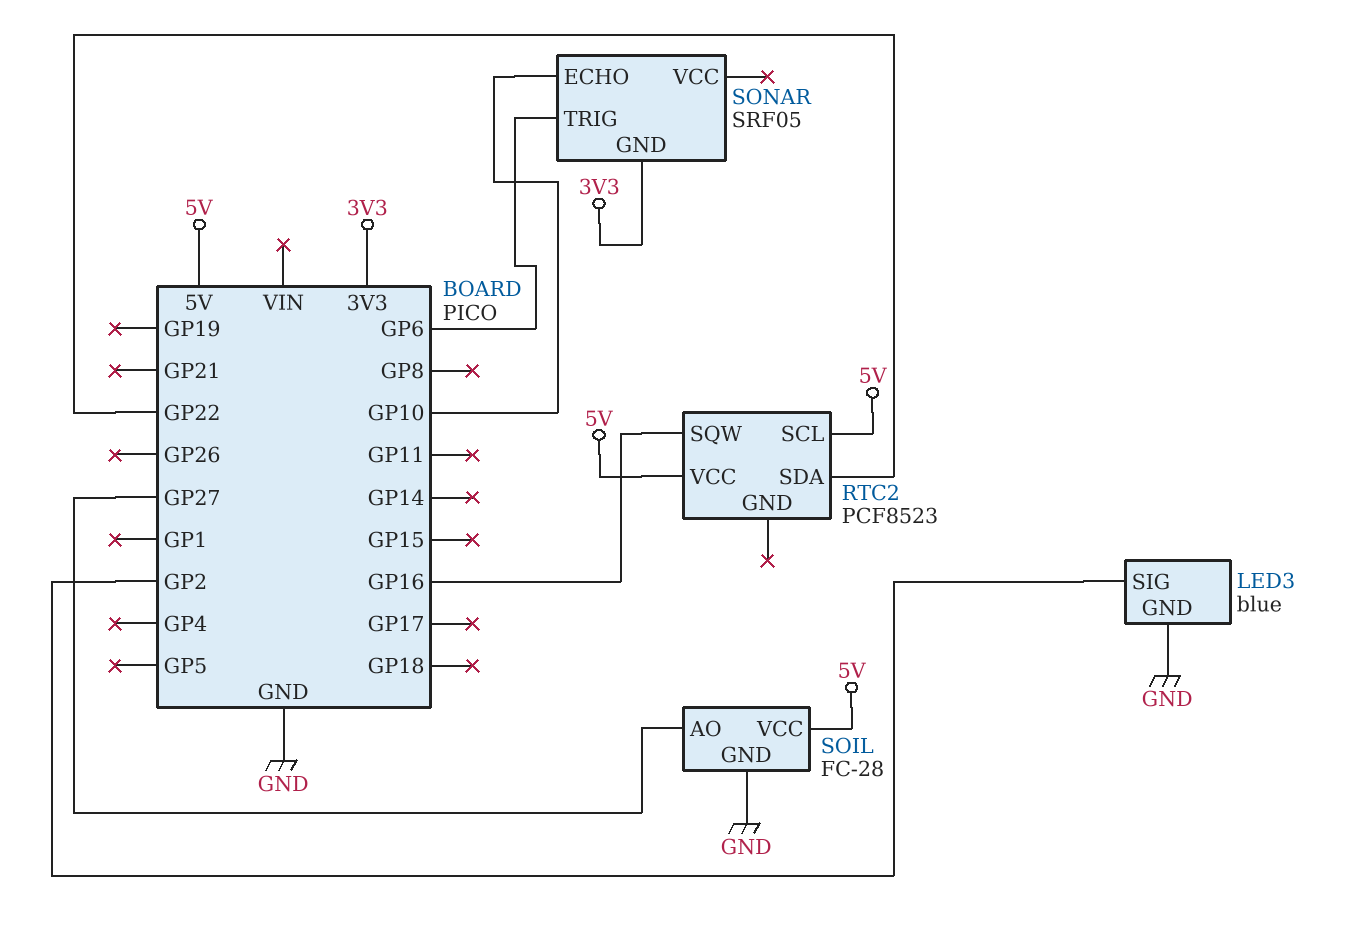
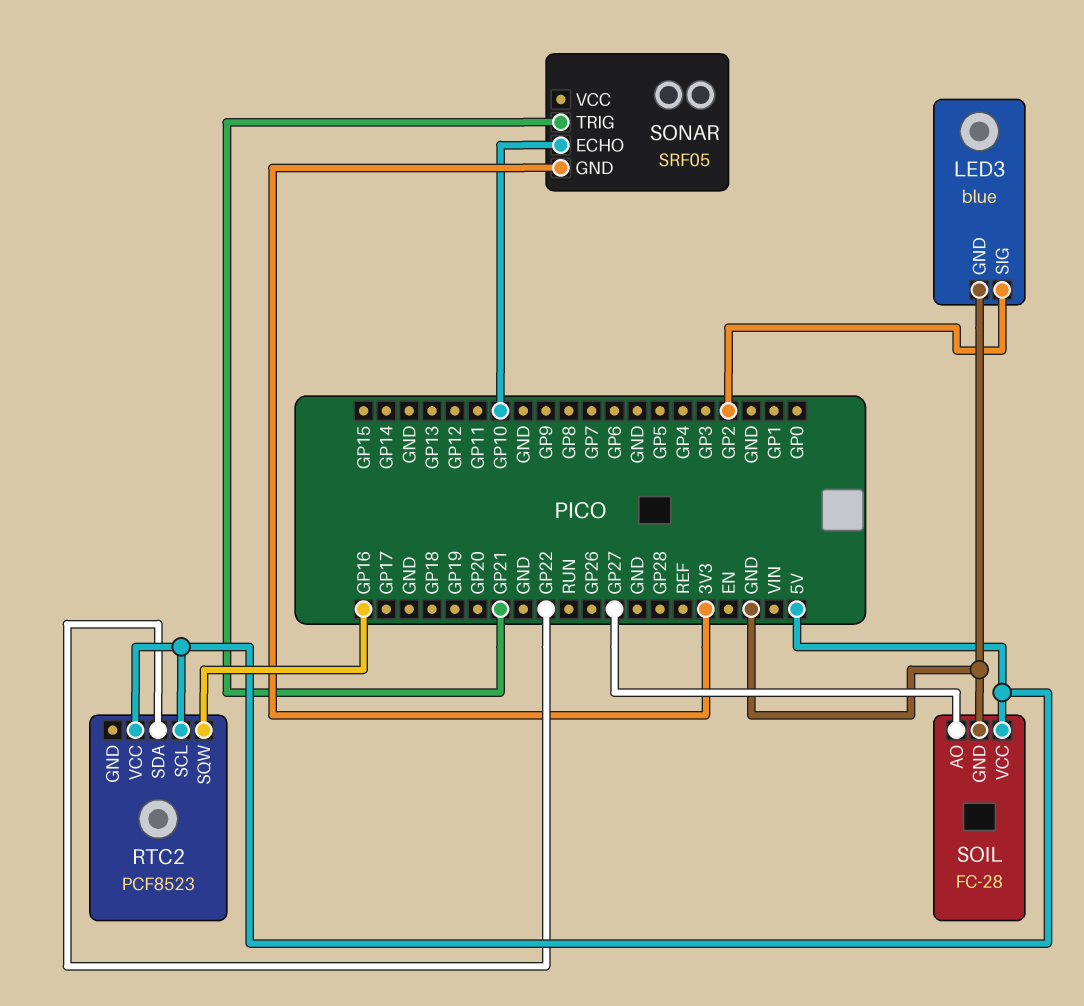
SONAR pin TRIG: GP6 -> GP21

